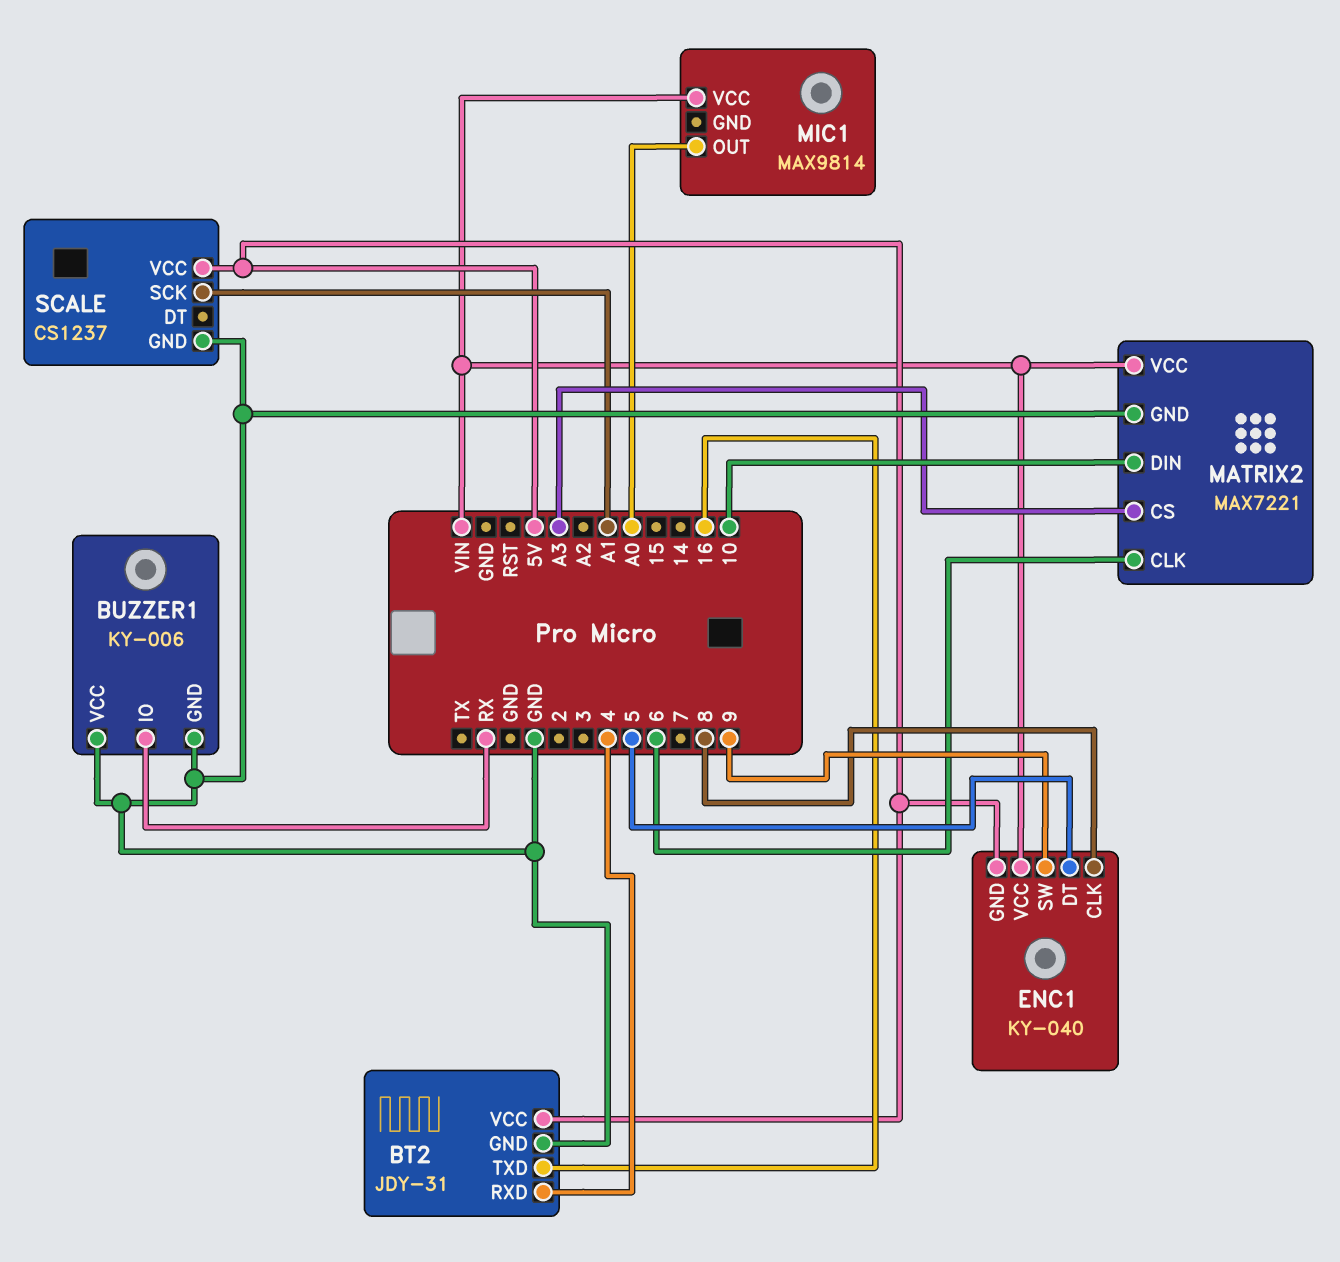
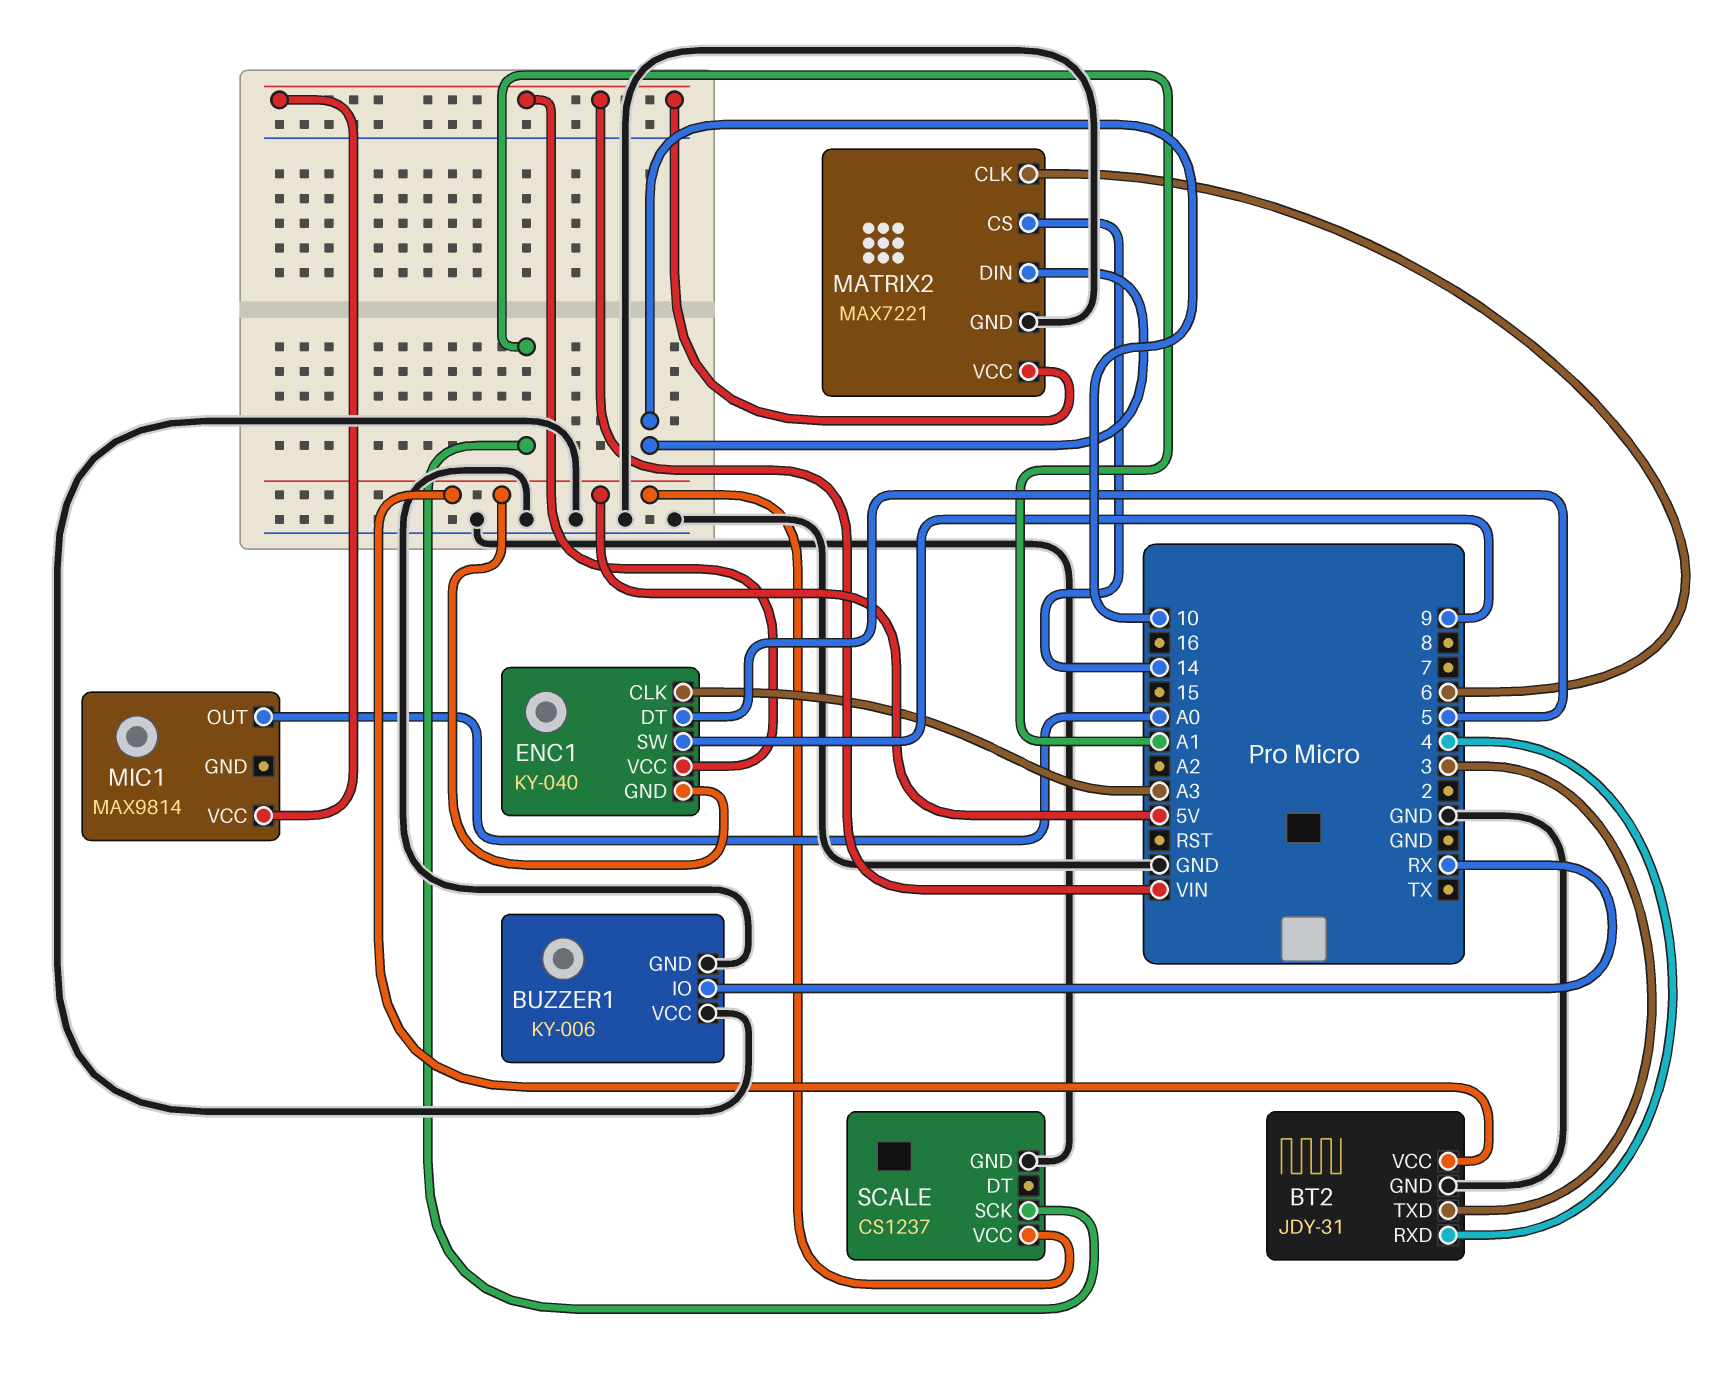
BT2 pin TXD: 16 -> 3
ENC1 pin CLK: 8 -> A3
MATRIX2 pin CS: A3 -> 14

